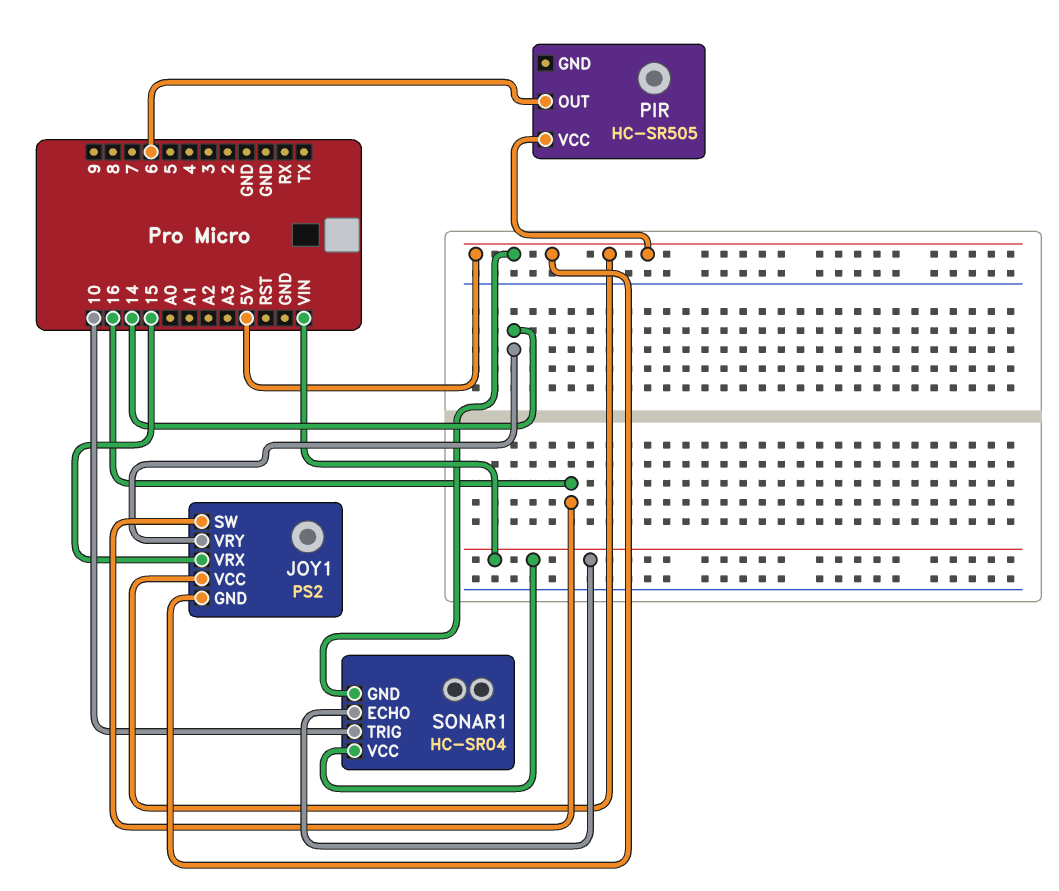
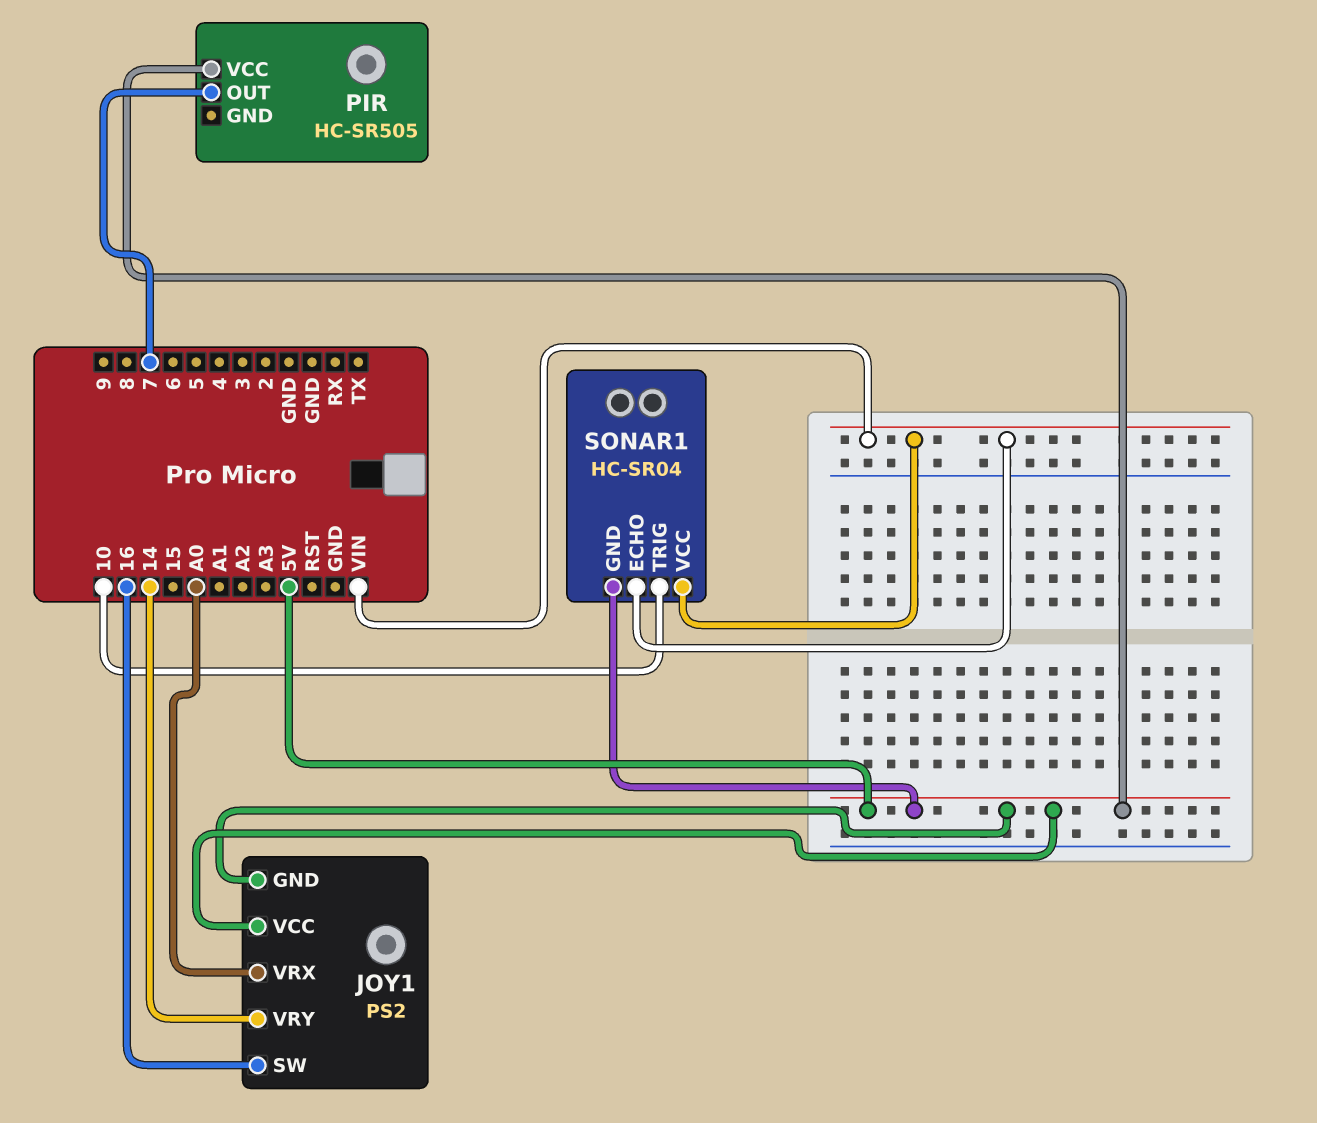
JOY1 pin VRX: 15 -> A0
PIR pin OUT: 6 -> 7

